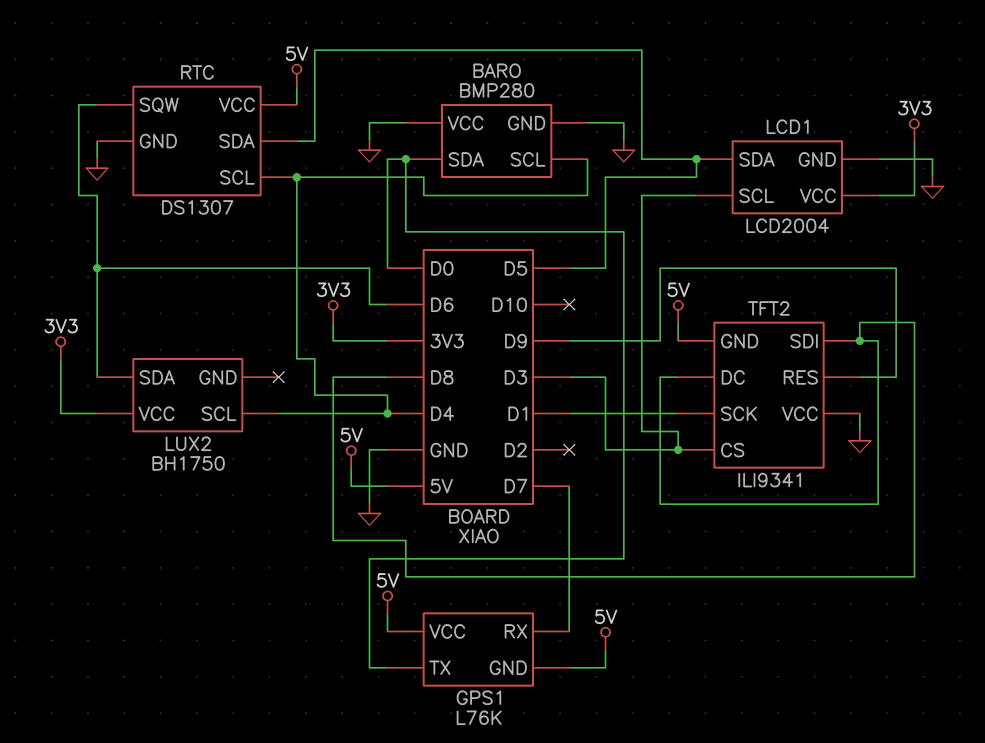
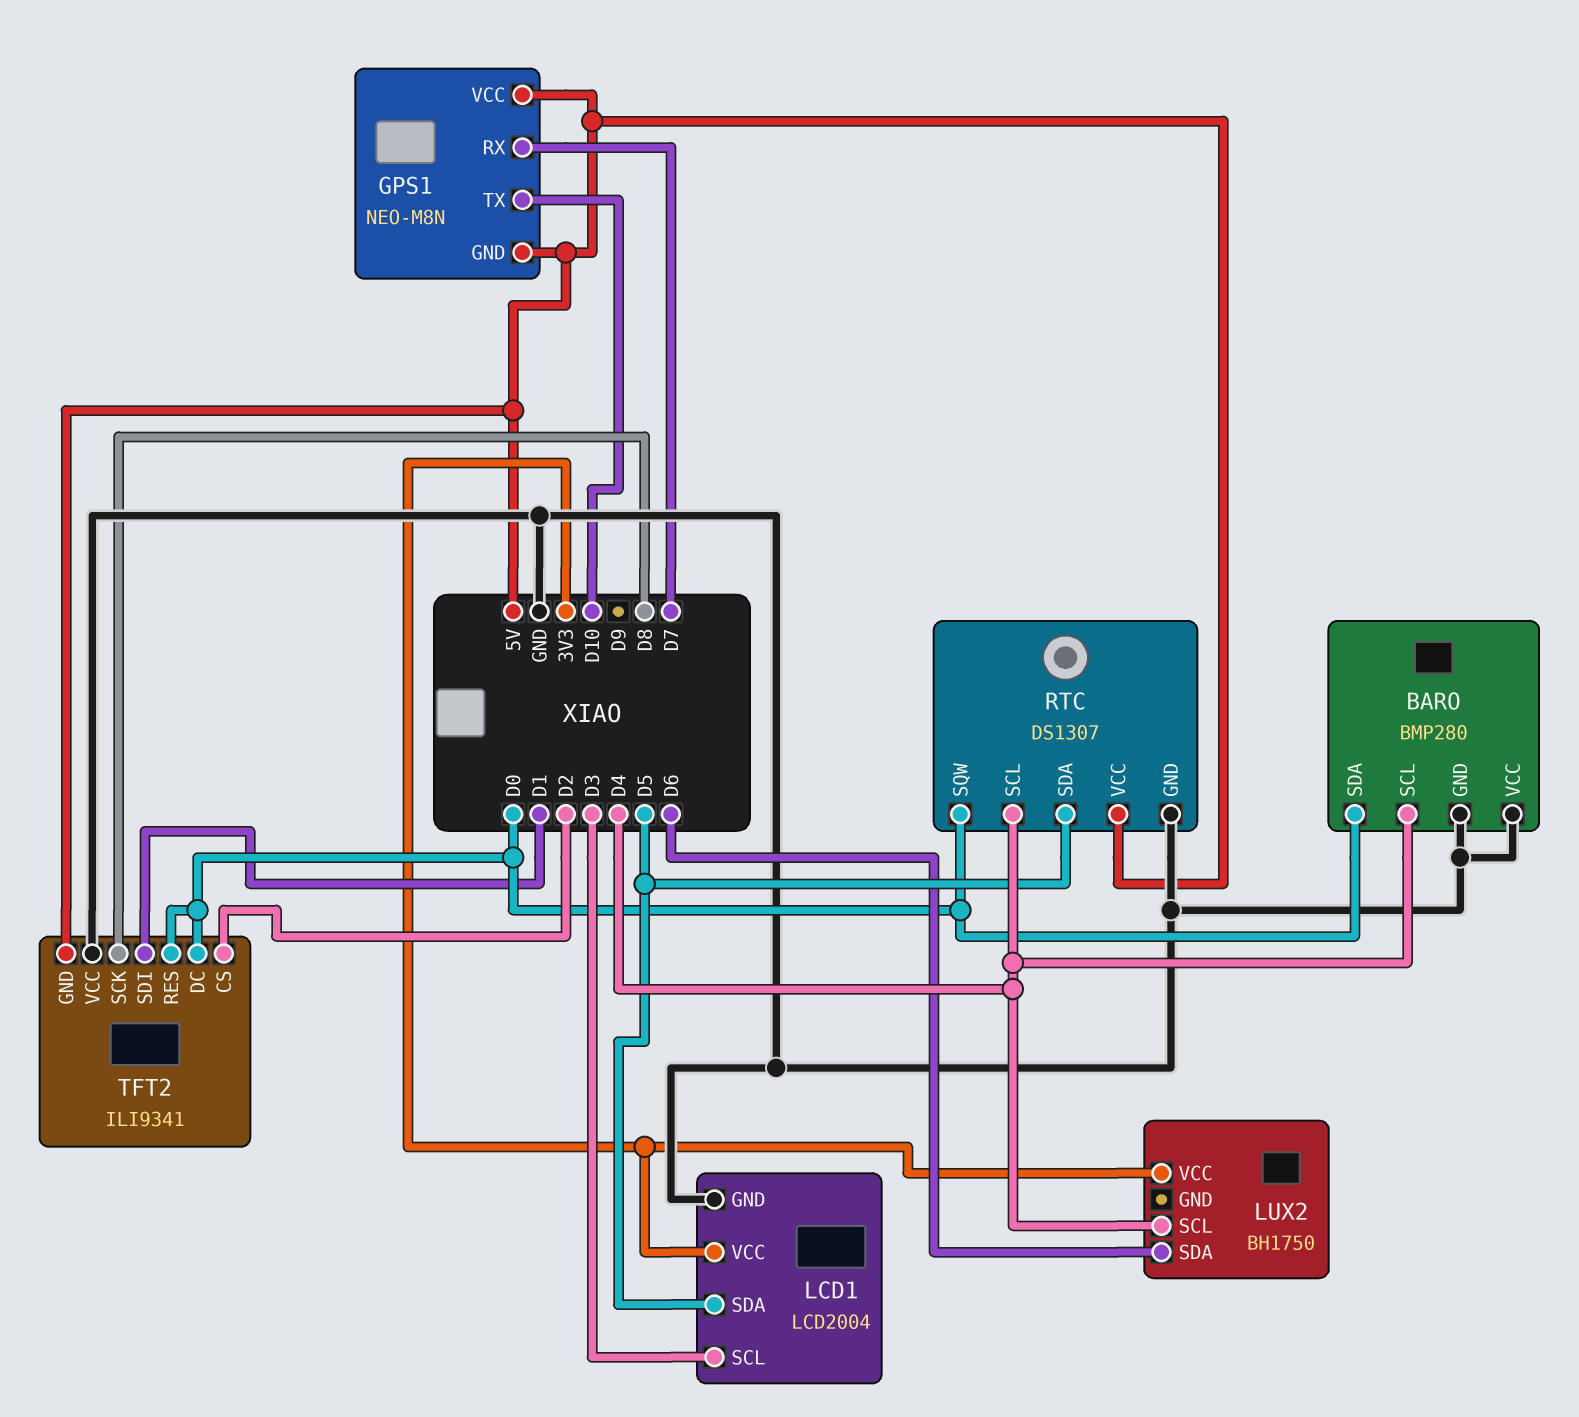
GPS1: L76K -> NEO-M8N
GPS1 pin TX: D0 -> D10
RTC pin SQW: D6 -> D0
TFT2 pin CS: D3 -> D2
TFT2 pin DC: D8 -> D0
TFT2 pin RES: D9 -> D0
TFT2 pin SCK: D1 -> D8
TFT2 pin SDI: D8 -> D1

